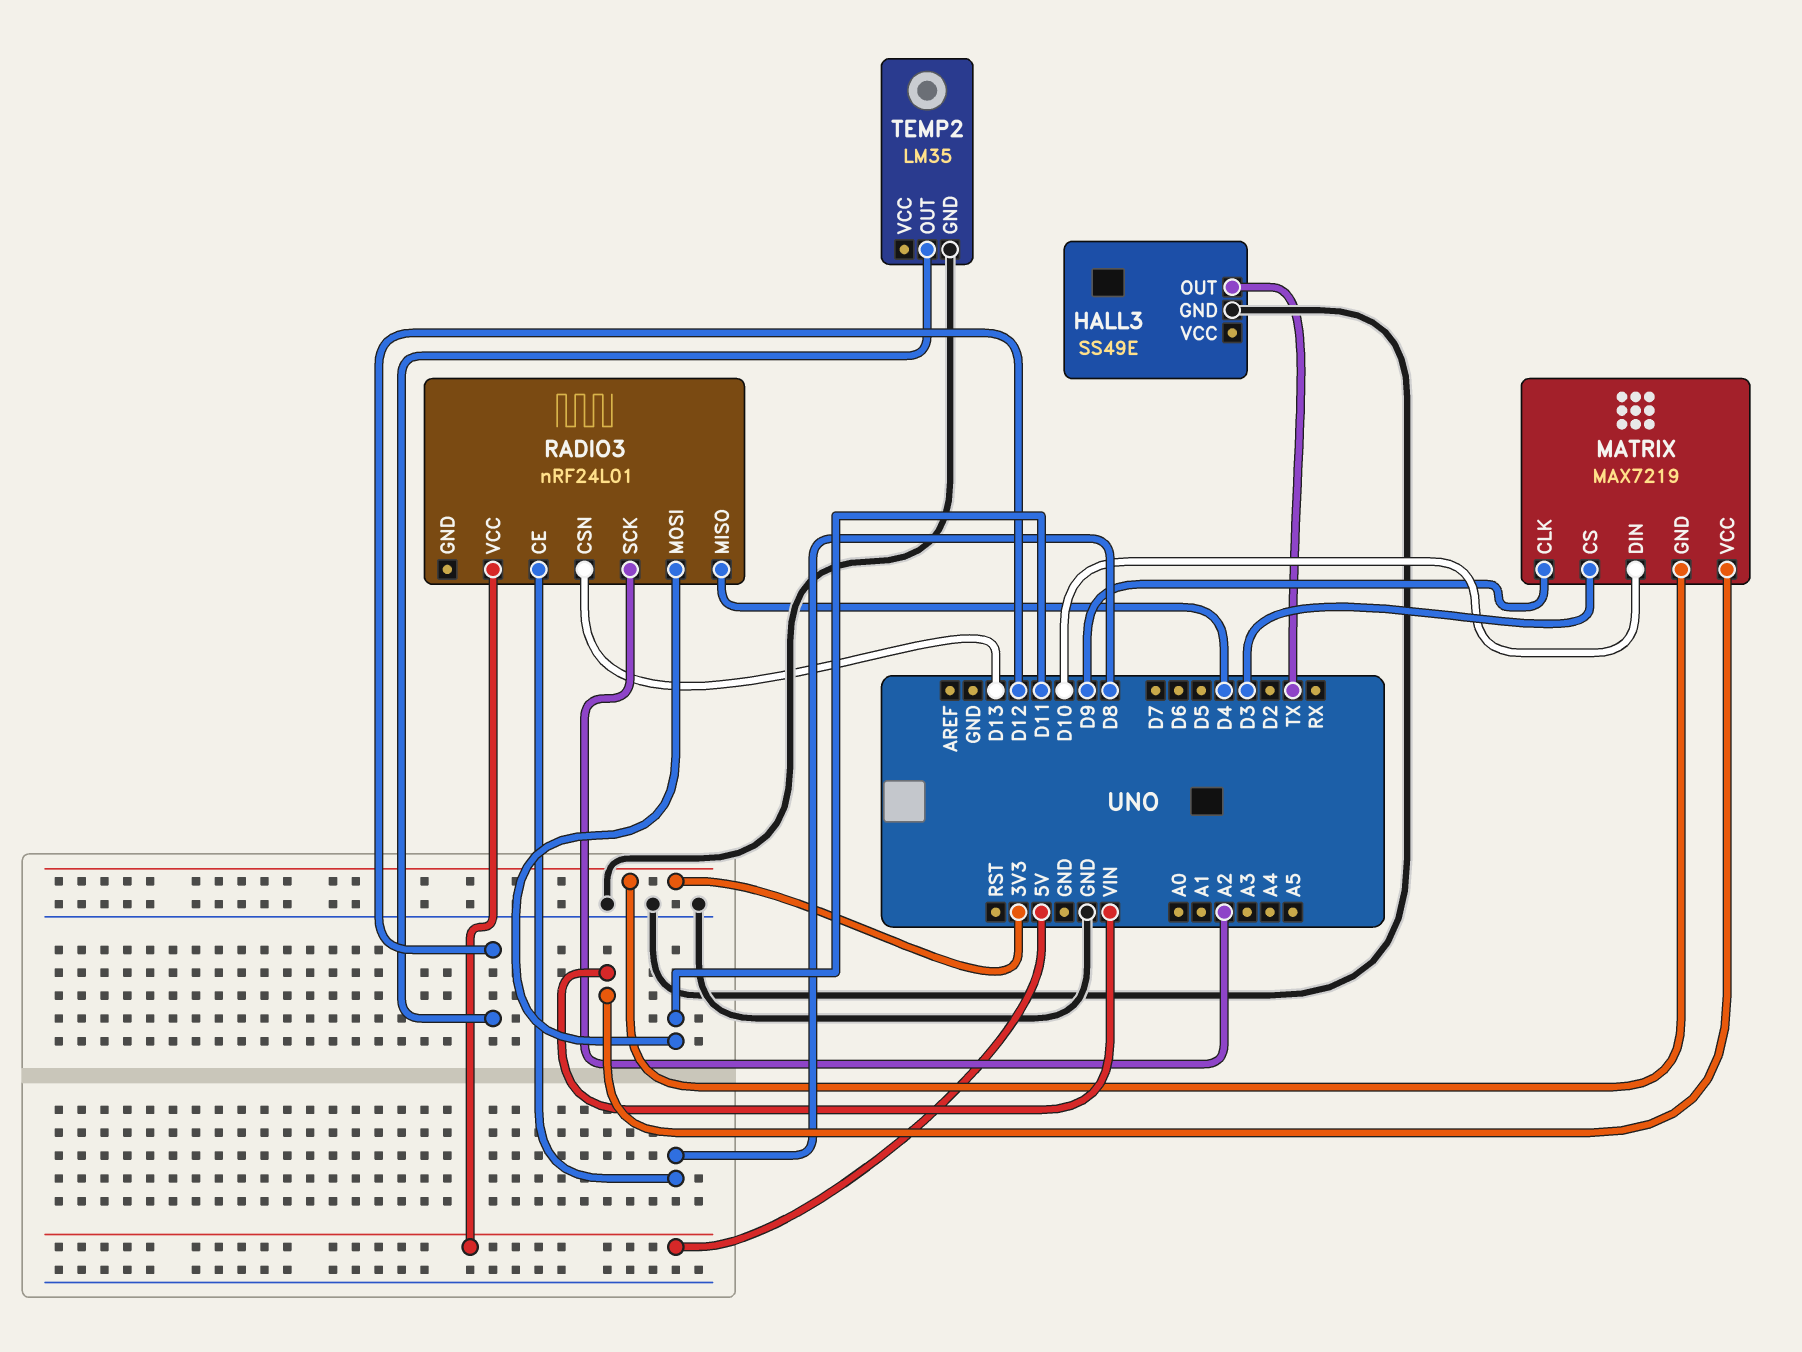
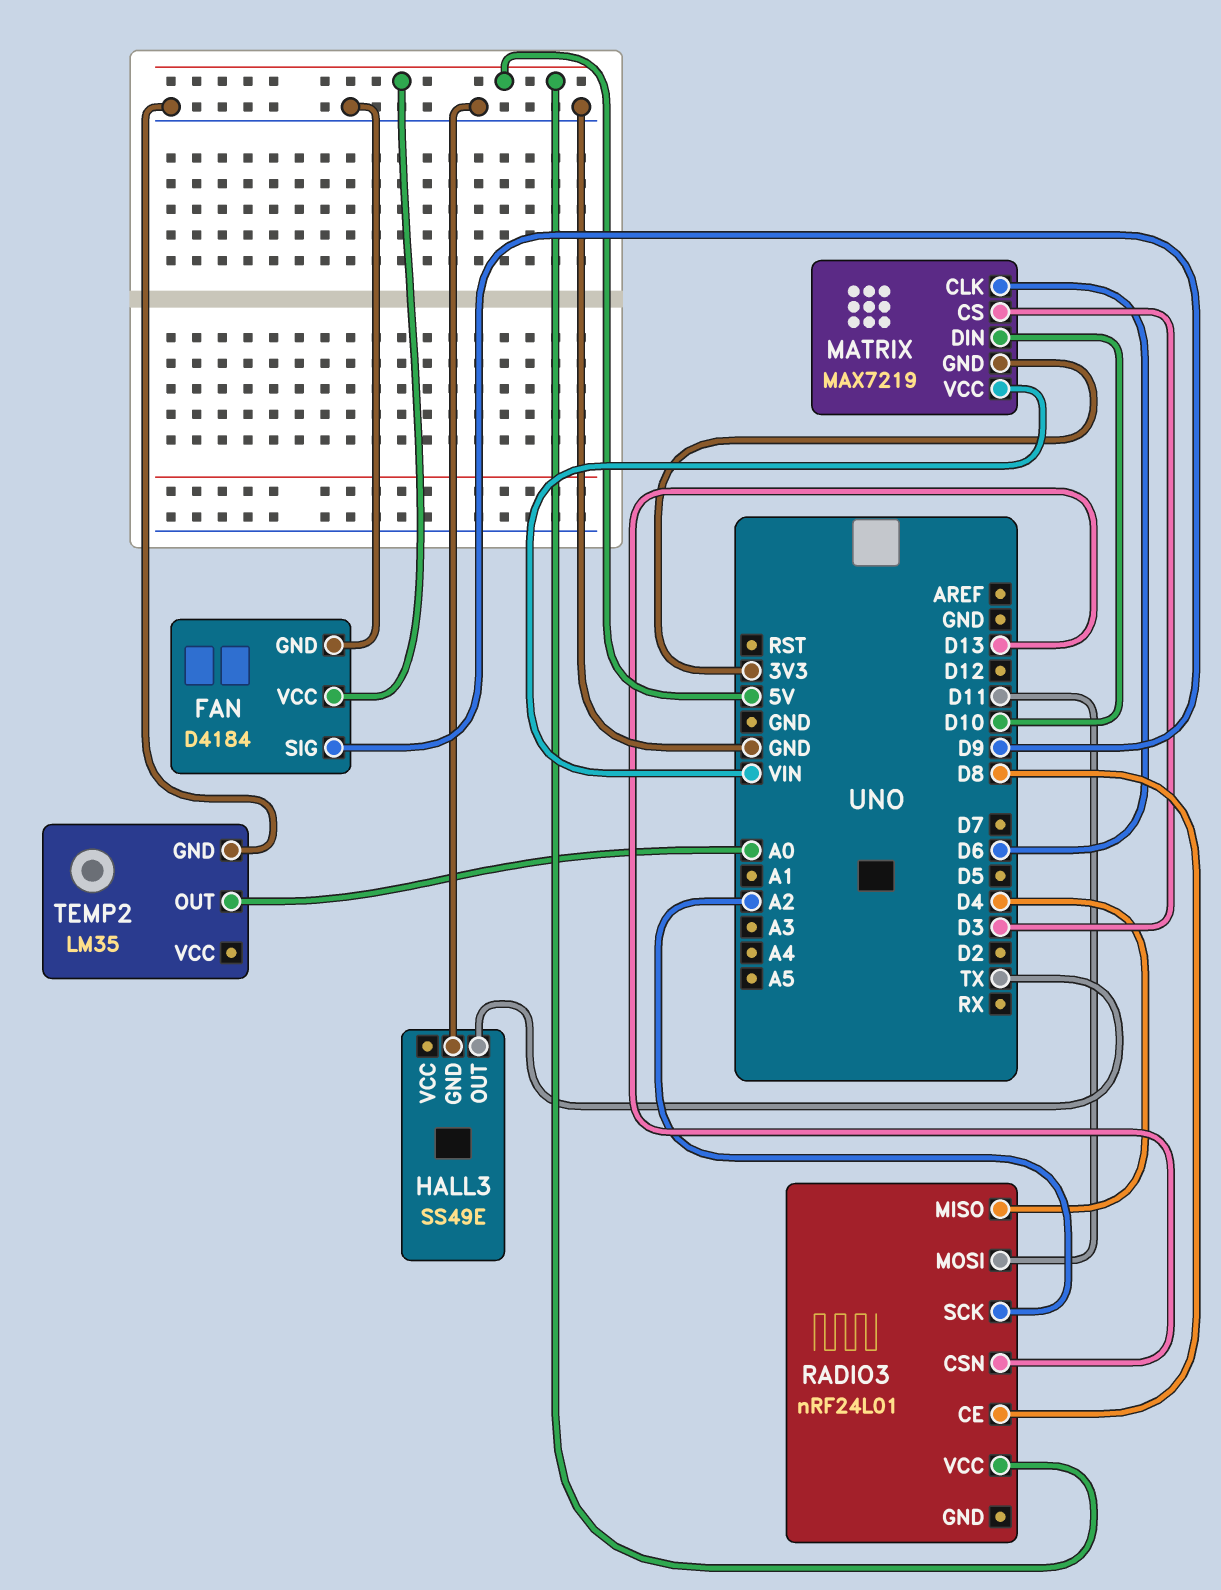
FAN: none -> D4184
FAN pin GND: none -> GND
FAN pin SIG: none -> D9
FAN pin VCC: none -> 5V
MATRIX pin CLK: D9 -> D6
TEMP2 pin OUT: D12 -> A0

